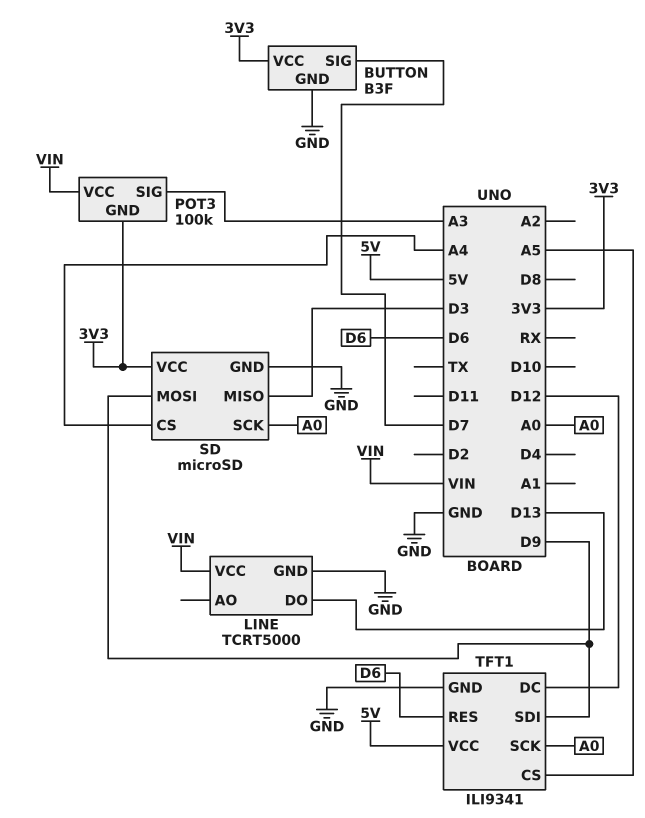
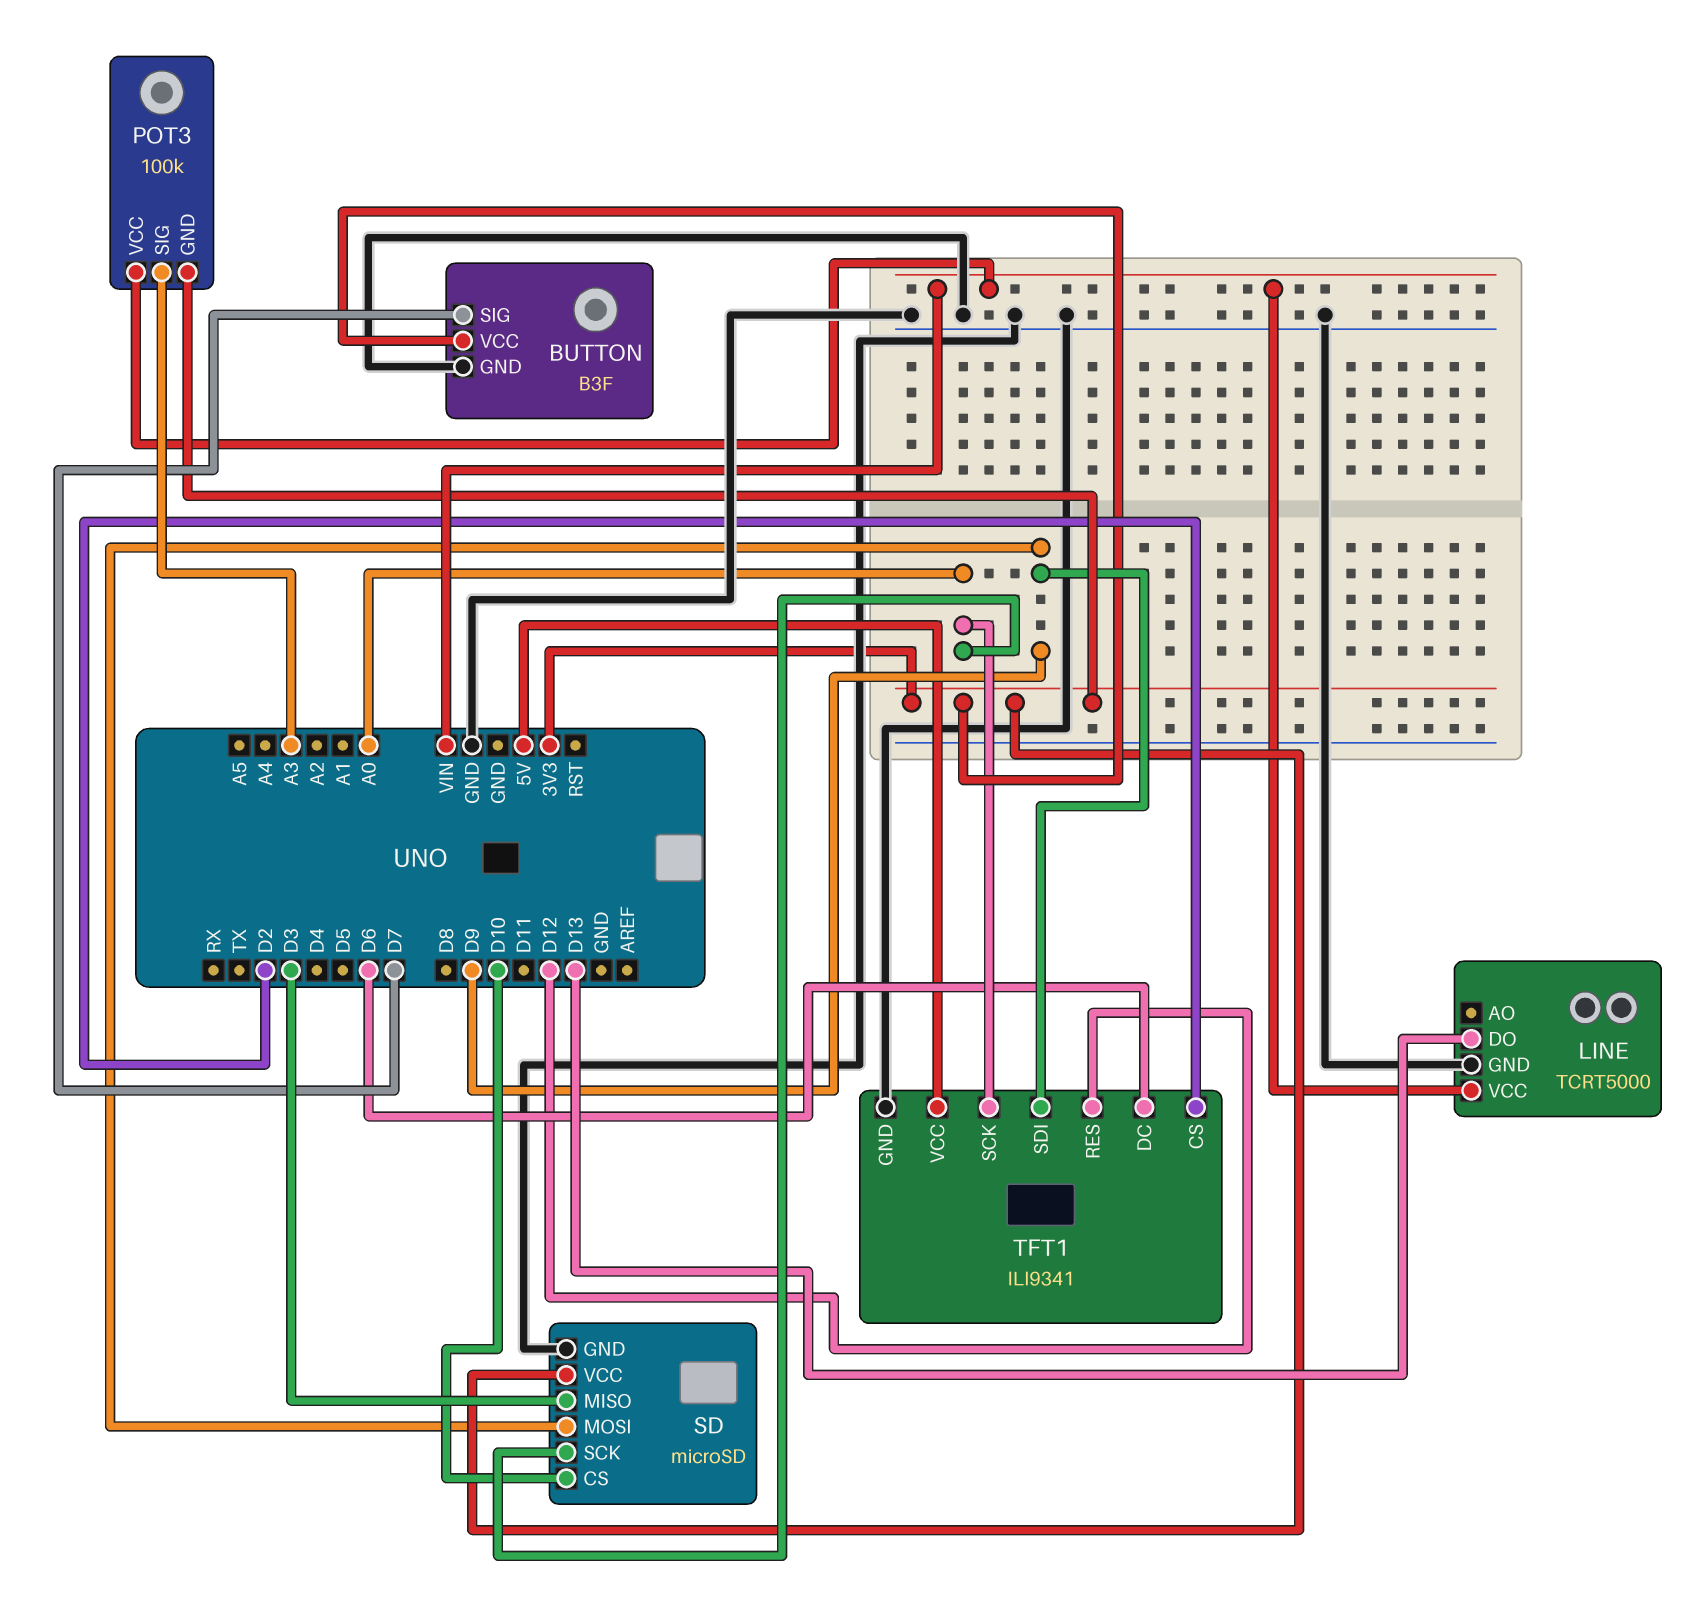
SD pin CS: A4 -> D10
TFT1 pin CS: A5 -> D2
TFT1 pin DC: D12 -> D6
TFT1 pin RES: D6 -> D12

